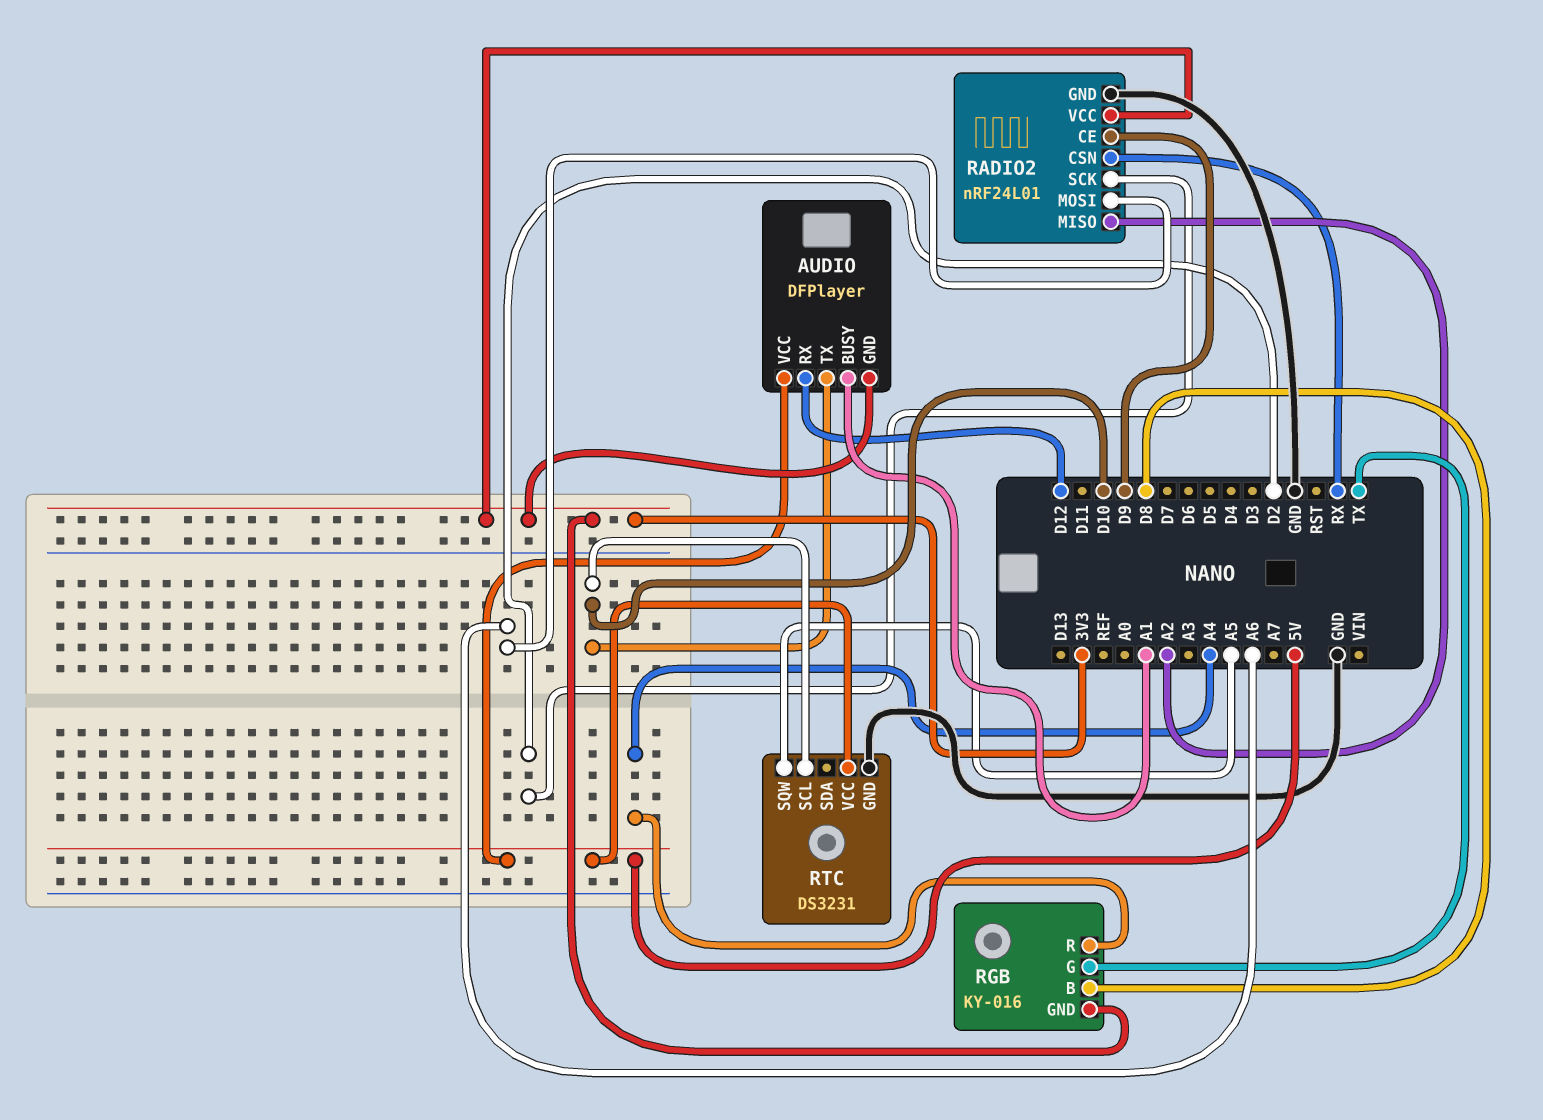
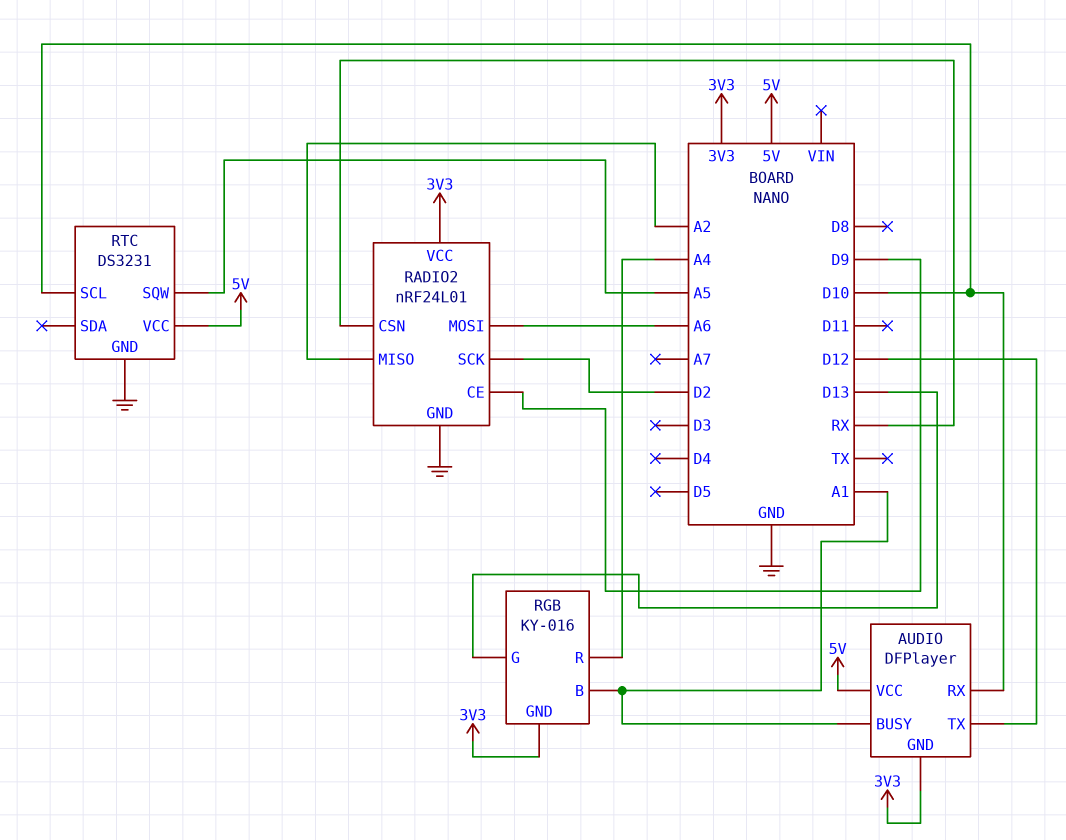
AUDIO pin RX: D12 -> D10
AUDIO pin TX: D10 -> D12
RGB pin B: D8 -> A1
RGB pin G: TX -> D13

